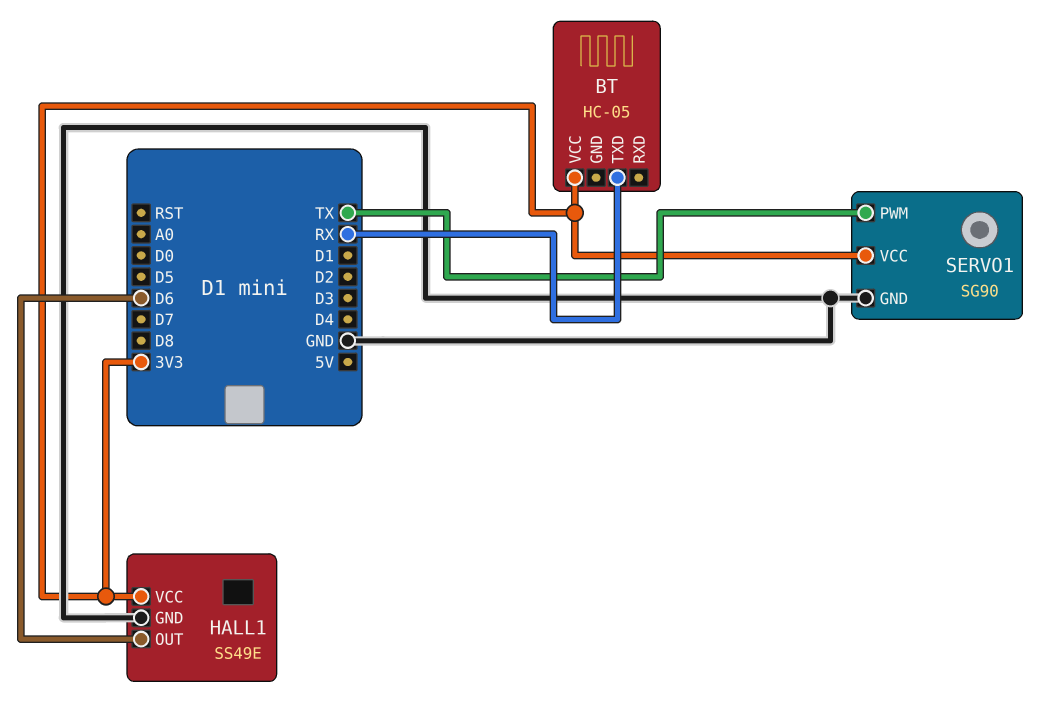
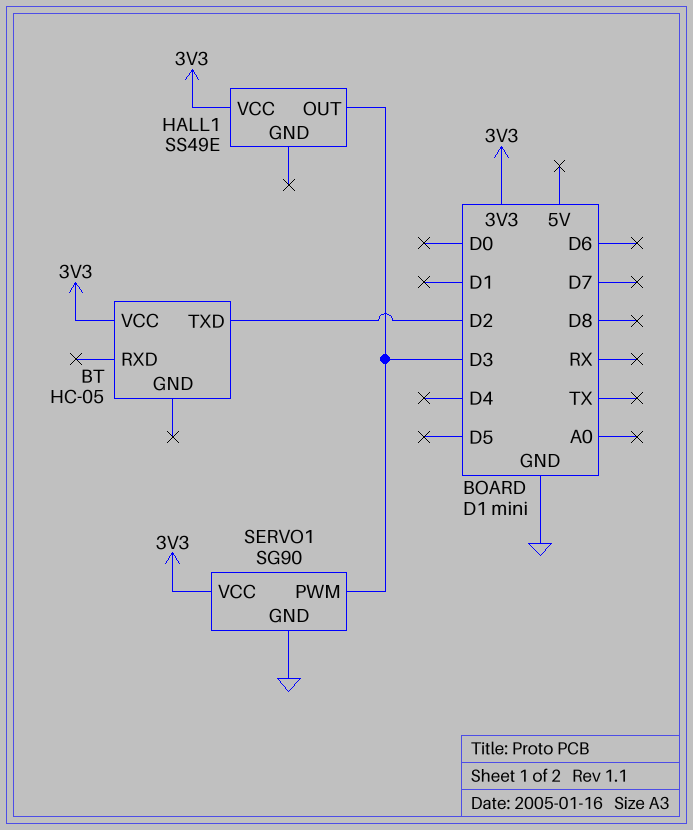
BT pin TXD: RX -> D2
HALL1 pin GND: GND -> none
HALL1 pin OUT: D6 -> D3
SERVO1 pin PWM: TX -> D3

